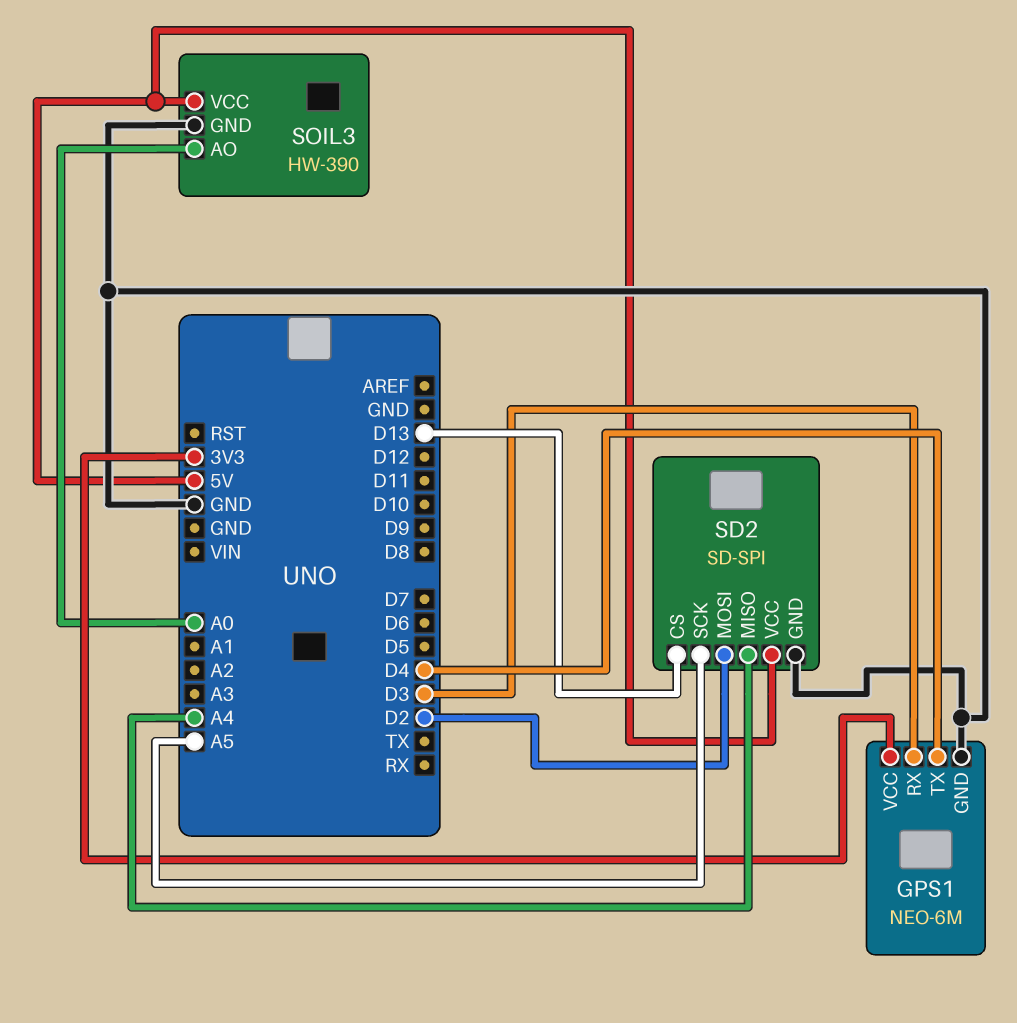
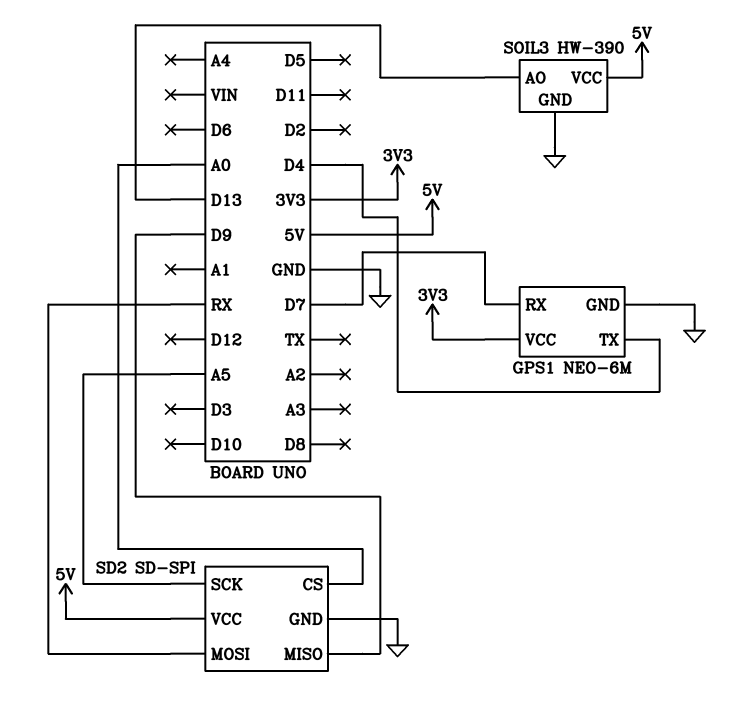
GPS1 pin RX: D3 -> D7
SD2 pin CS: D13 -> A0
SD2 pin MISO: A4 -> D9
SD2 pin MOSI: D2 -> RX
SOIL3 pin AO: A0 -> D13

